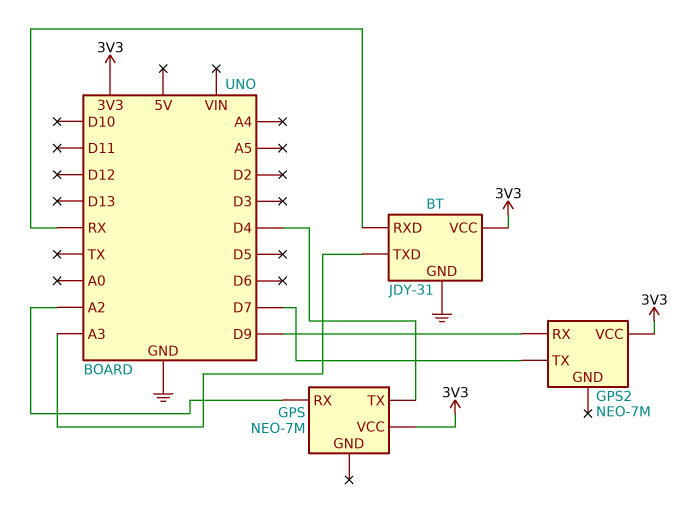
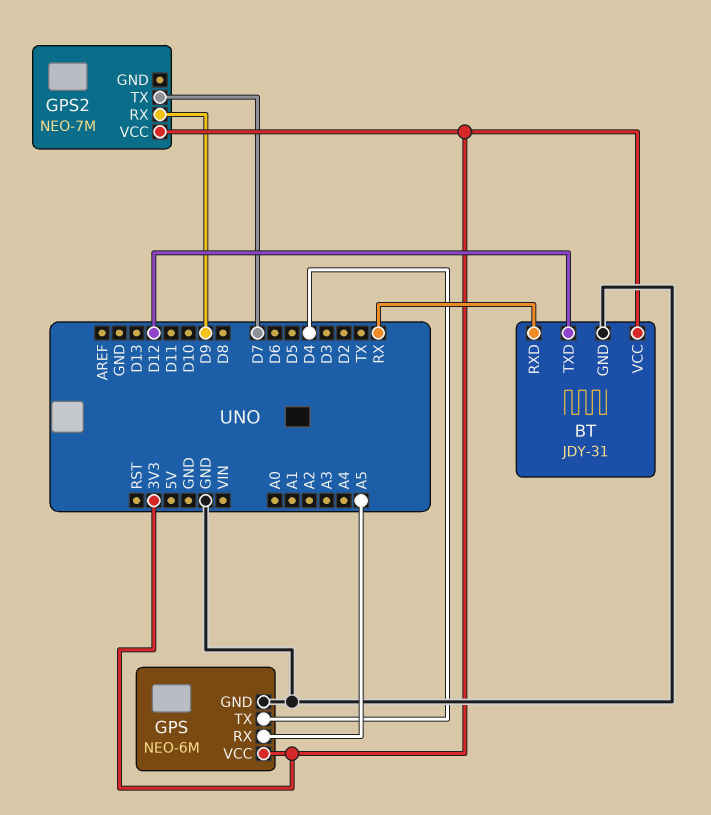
BT pin TXD: A3 -> D12
GPS: NEO-7M -> NEO-6M
GPS pin GND: none -> GND
GPS pin RX: A2 -> A5

